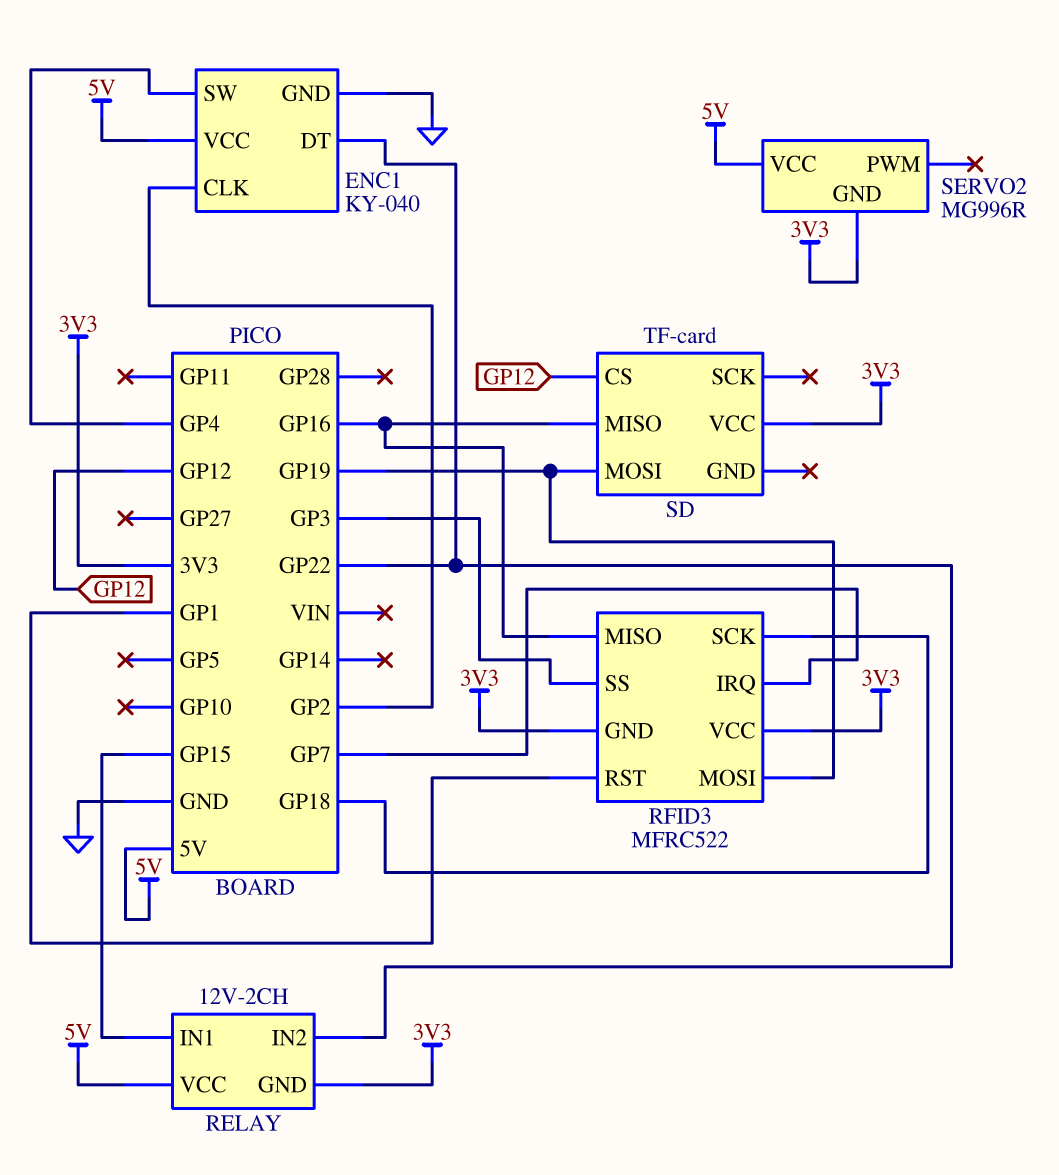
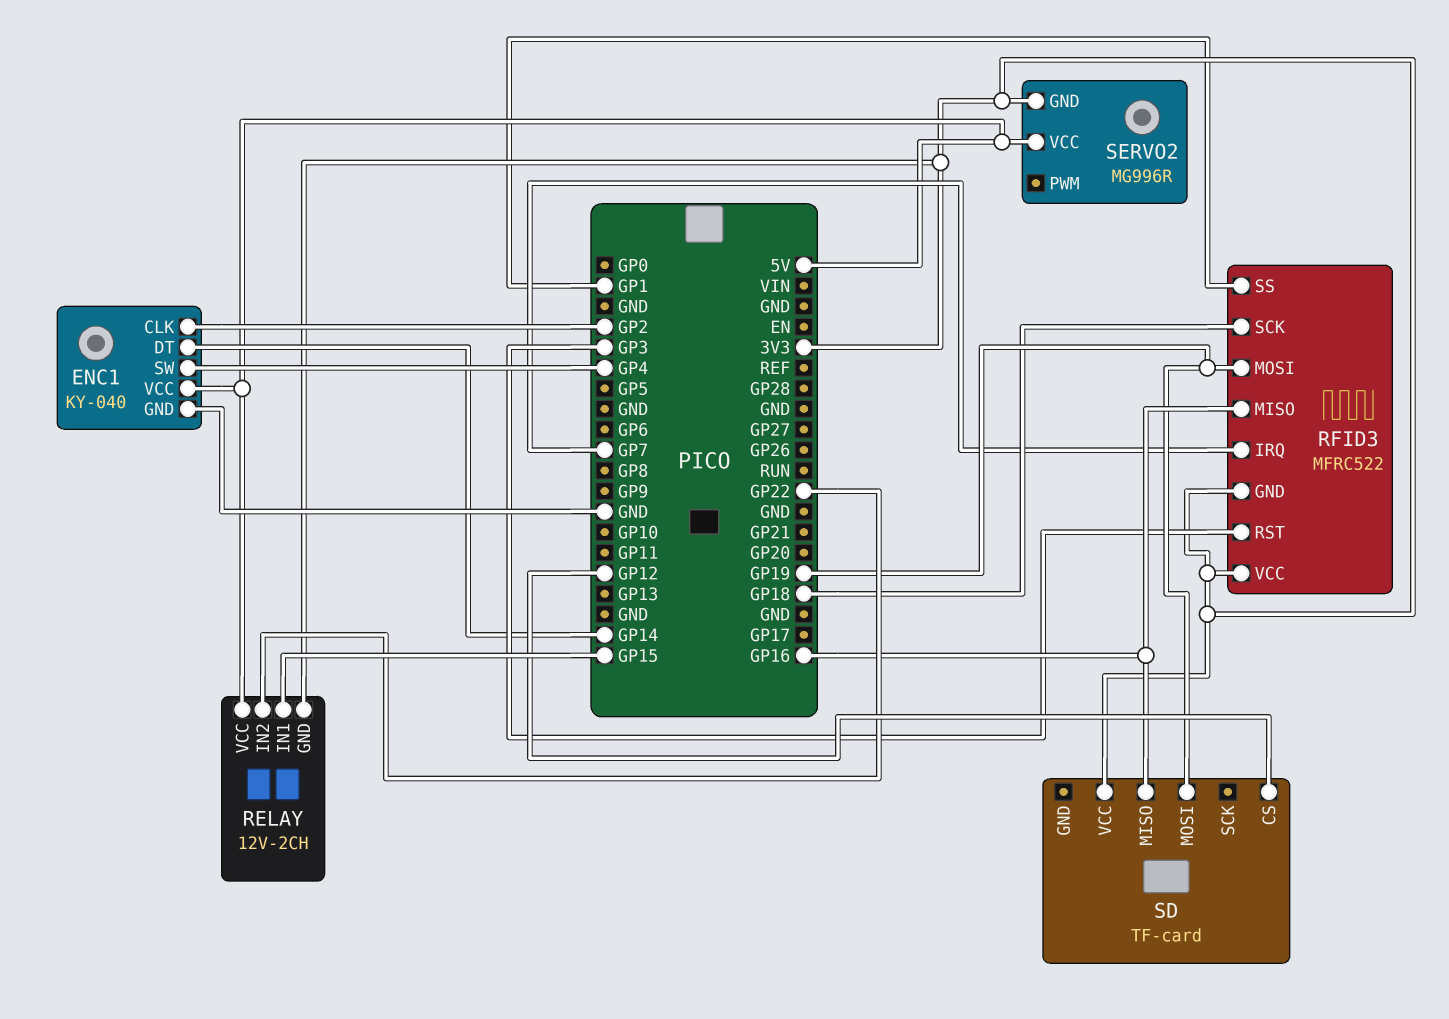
ENC1 pin DT: GP22 -> GP14
RFID3 pin RST: GP1 -> GP3
RFID3 pin SS: GP3 -> GP1

